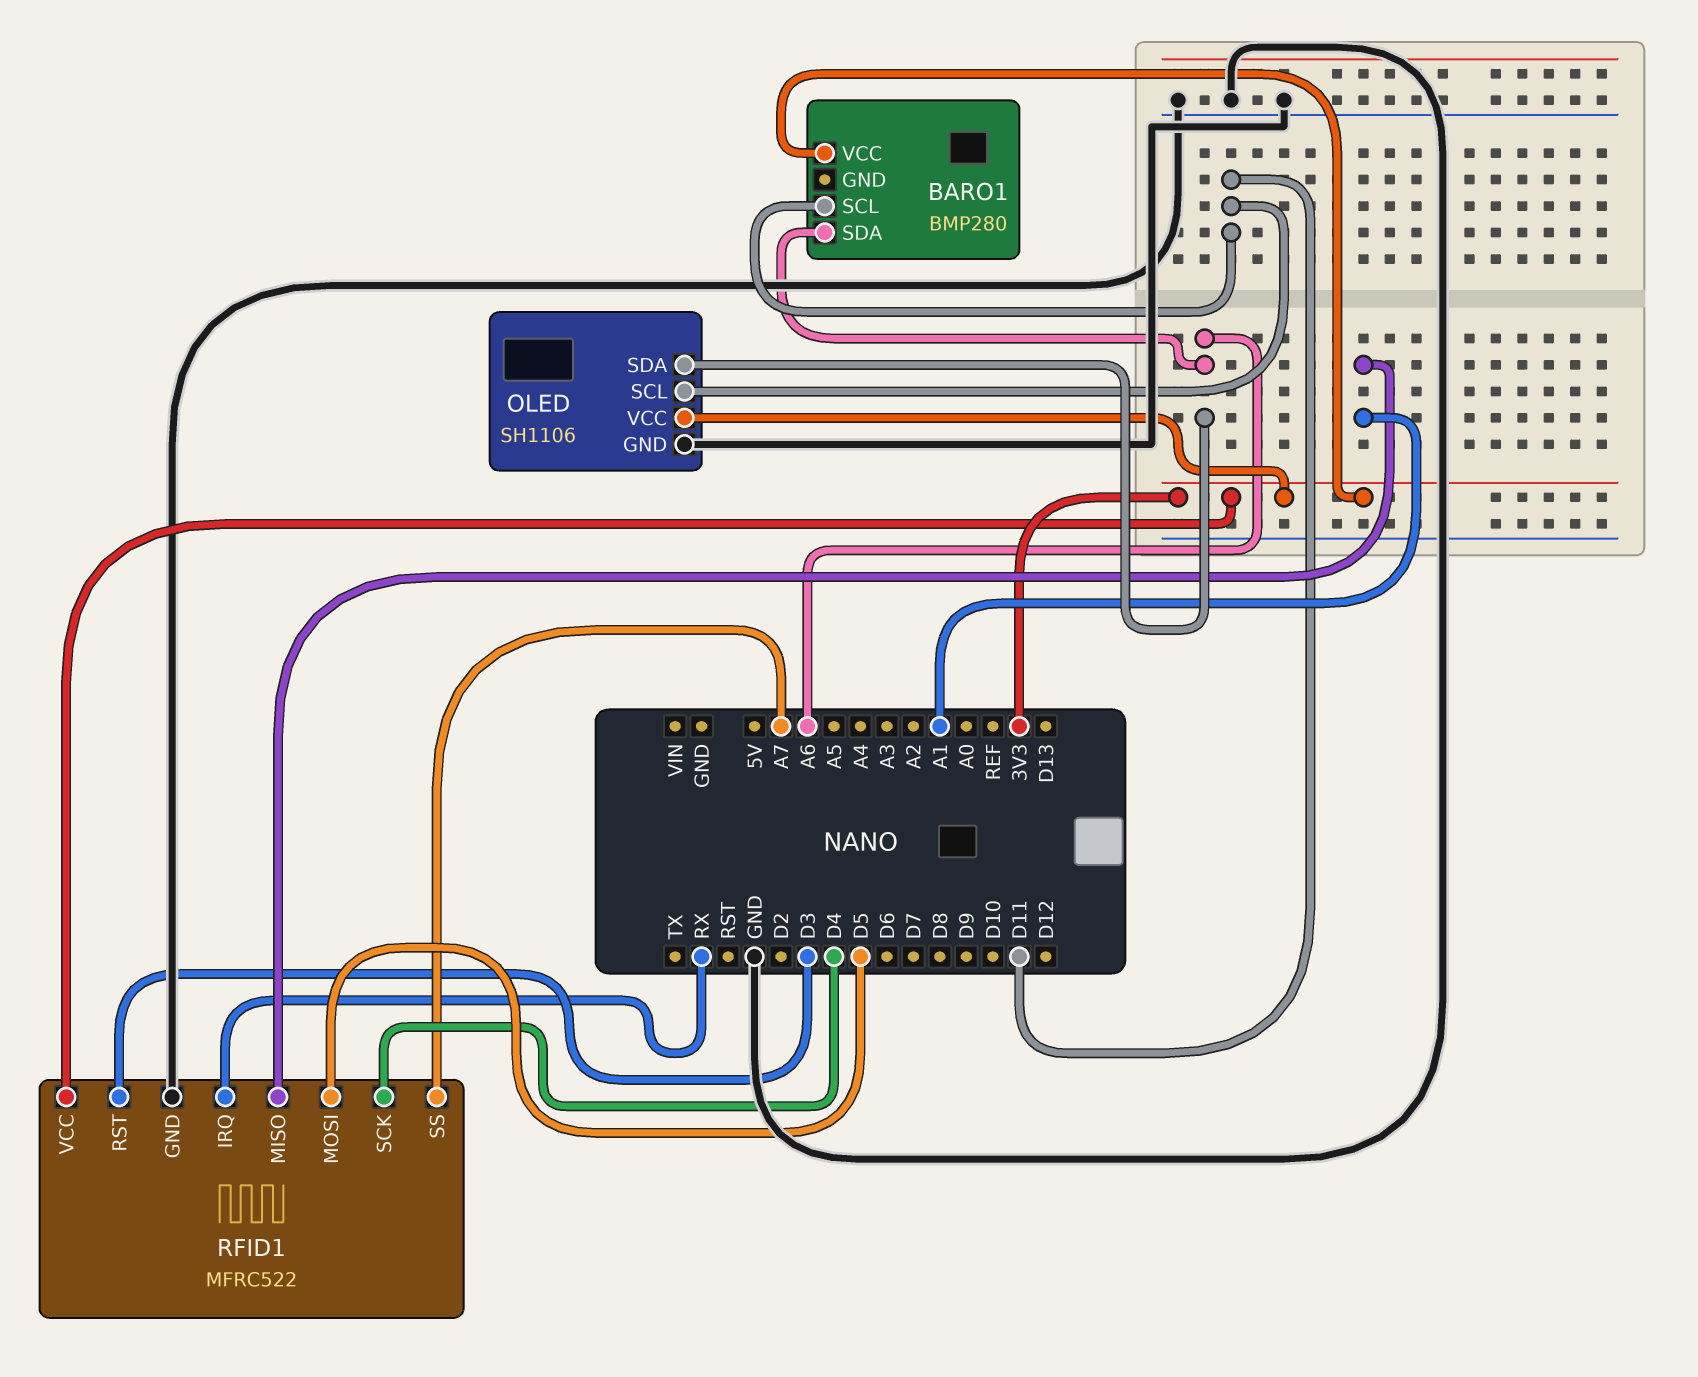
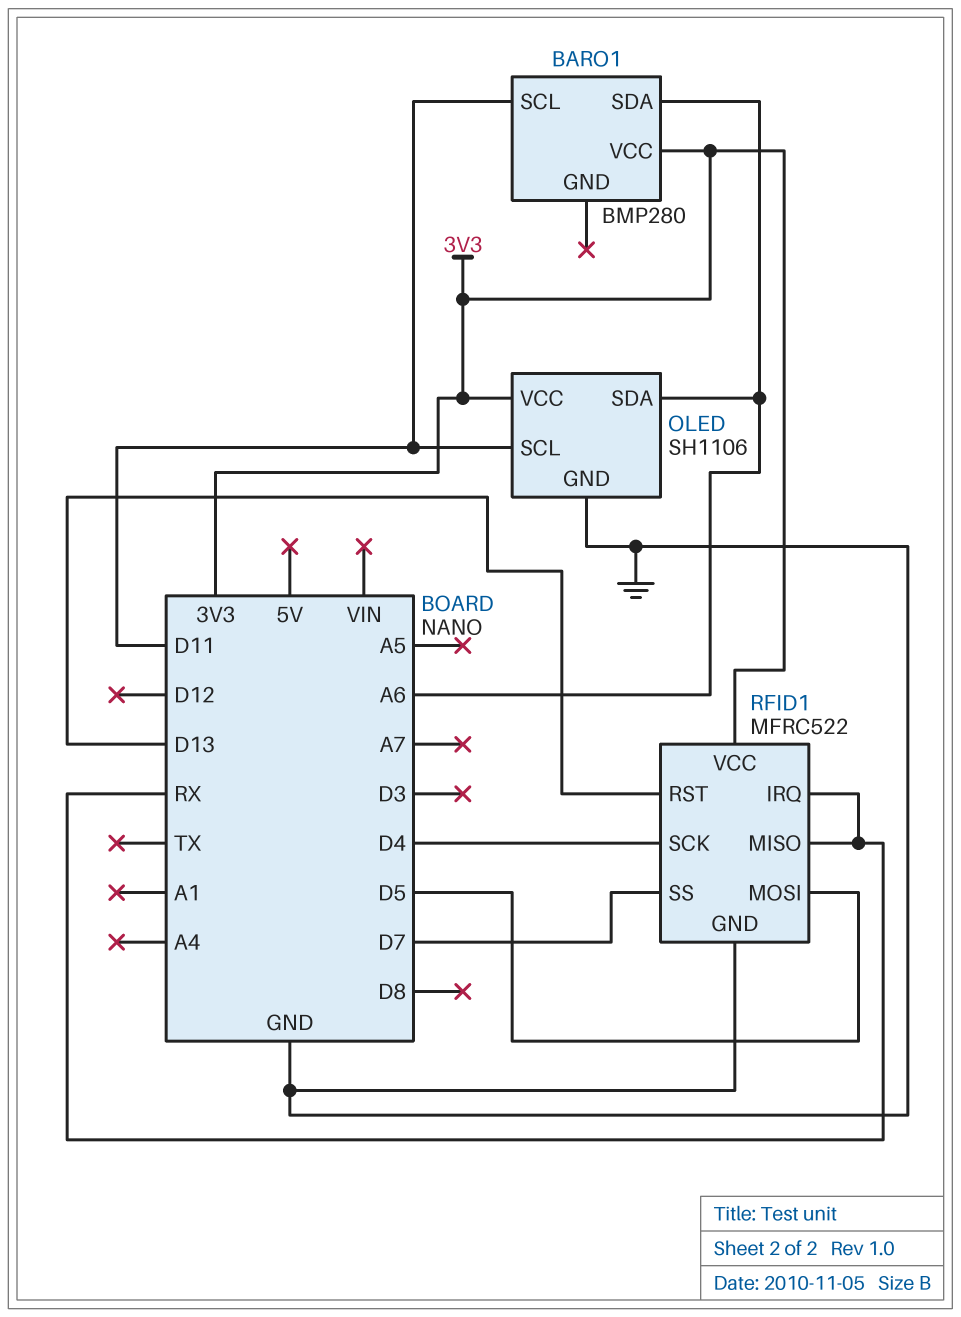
RFID1 pin MISO: A1 -> RX
RFID1 pin RST: D3 -> D13
RFID1 pin SS: A7 -> D7

